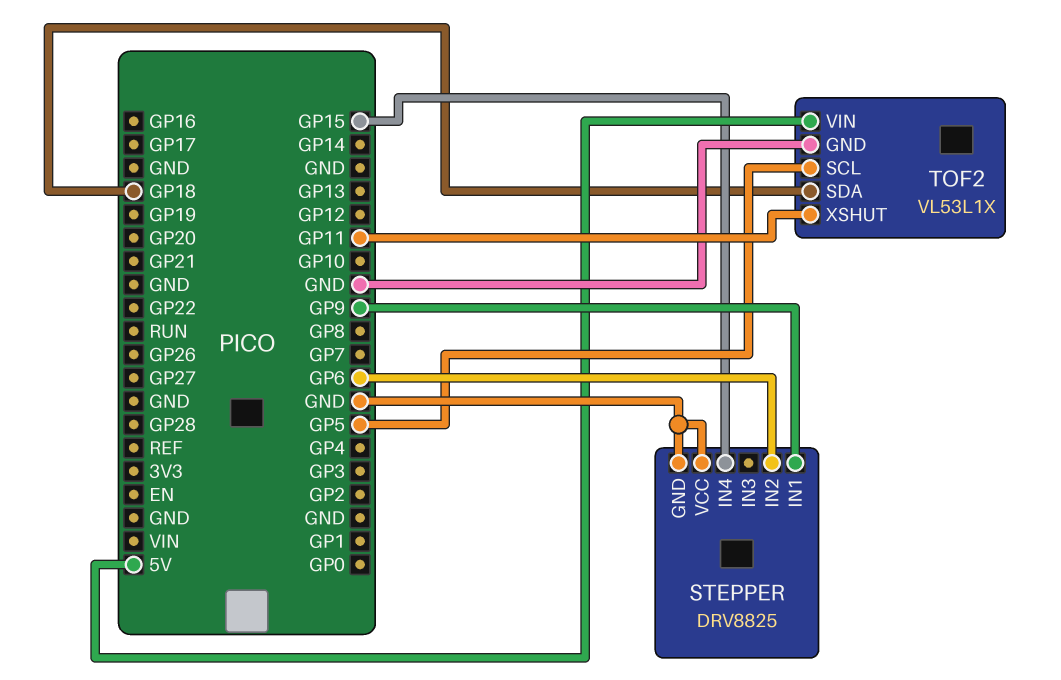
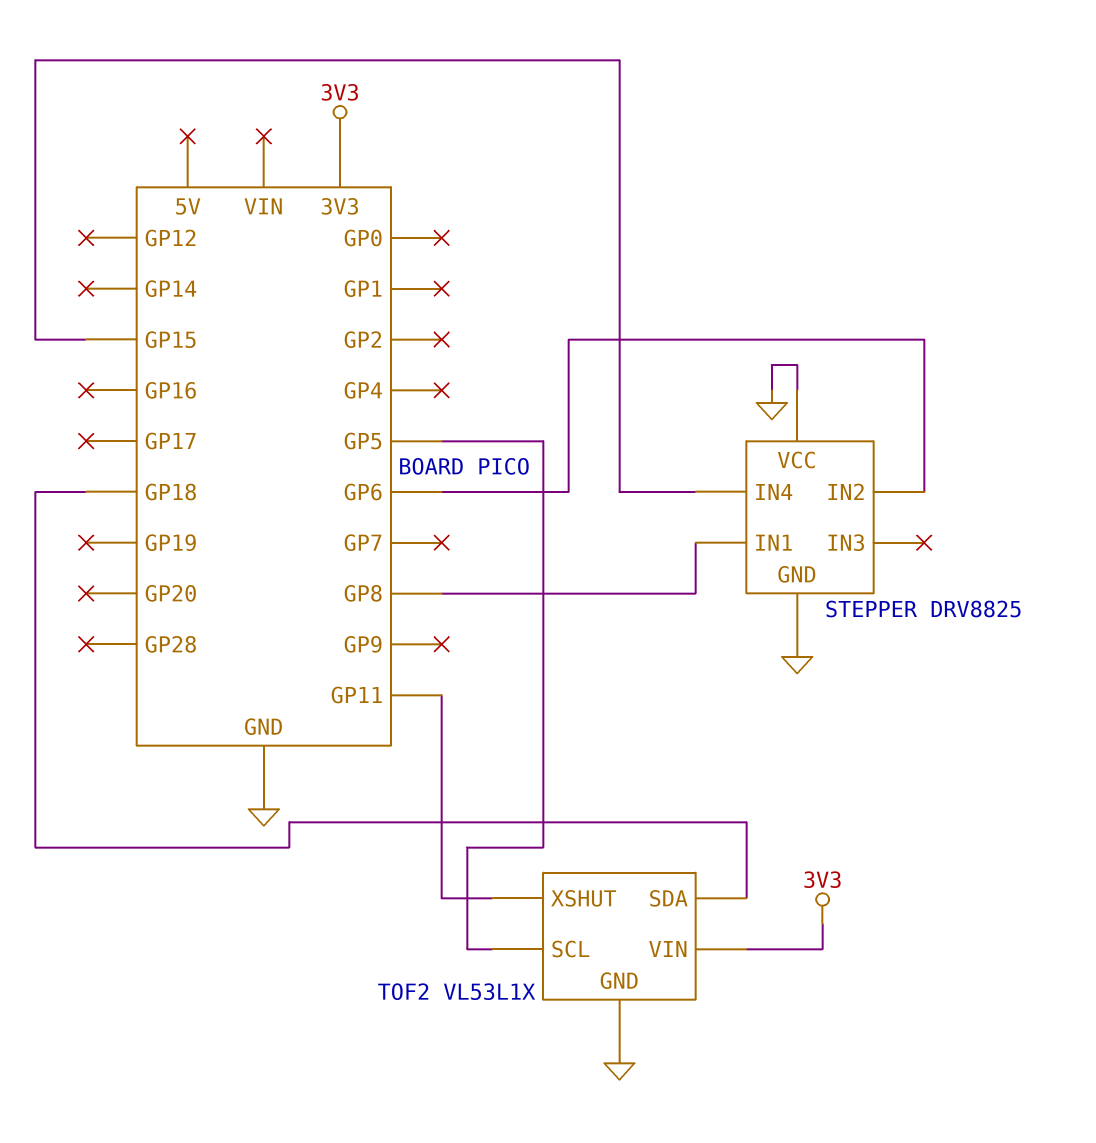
STEPPER pin IN1: GP9 -> GP8
TOF2 pin VIN: 5V -> 3V3

